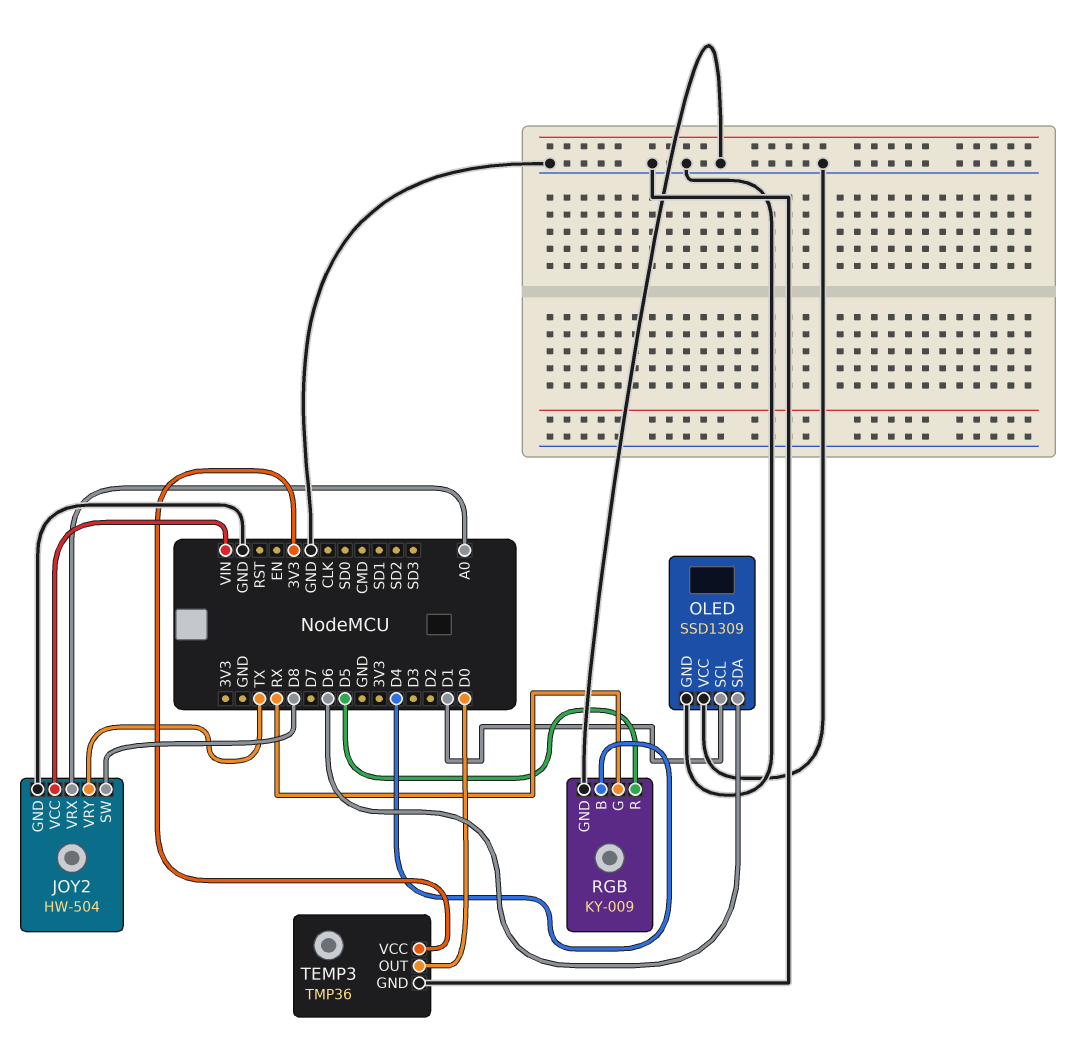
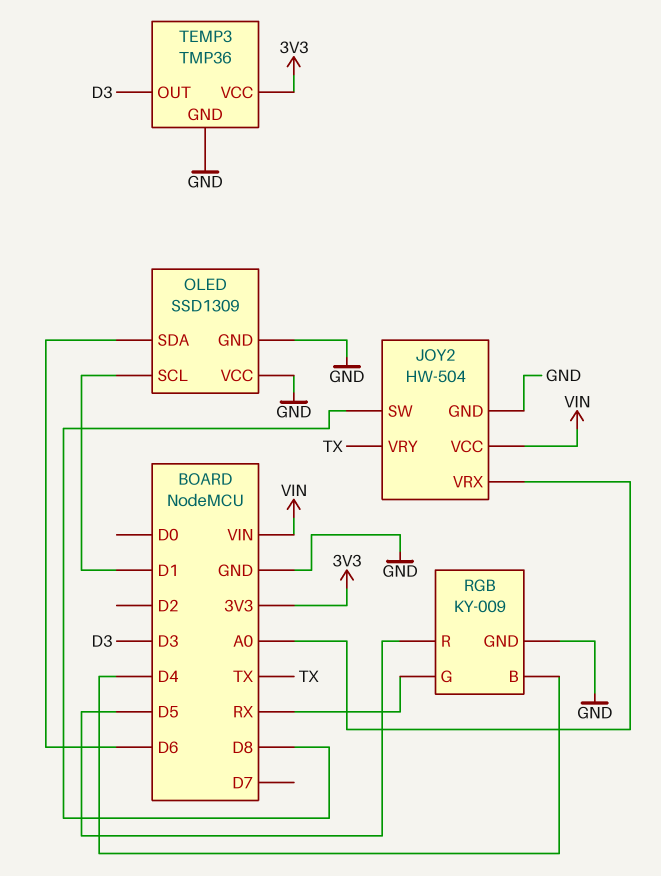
TEMP3 pin OUT: D0 -> D3

